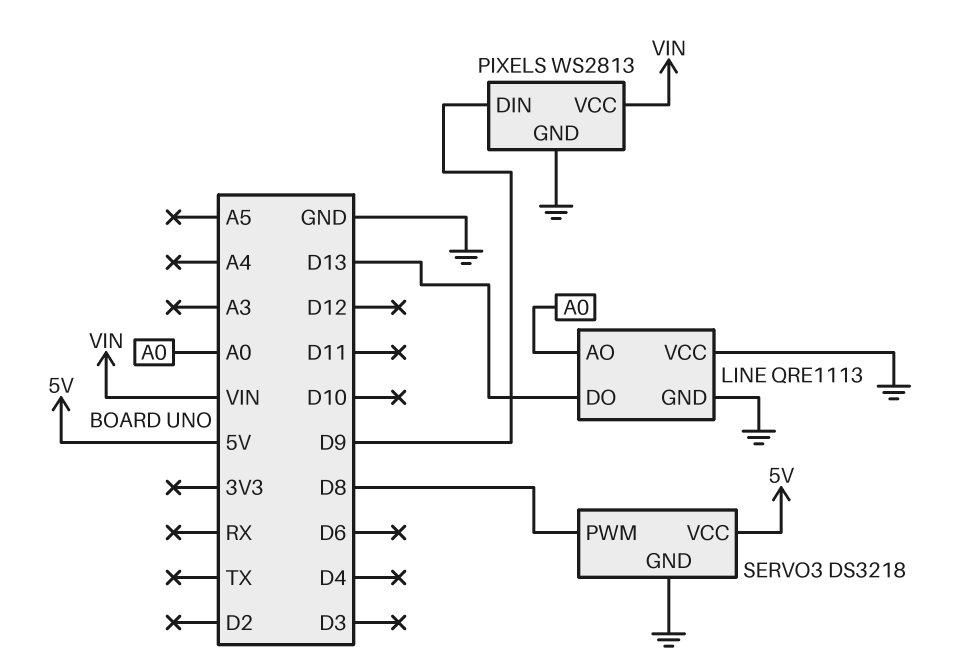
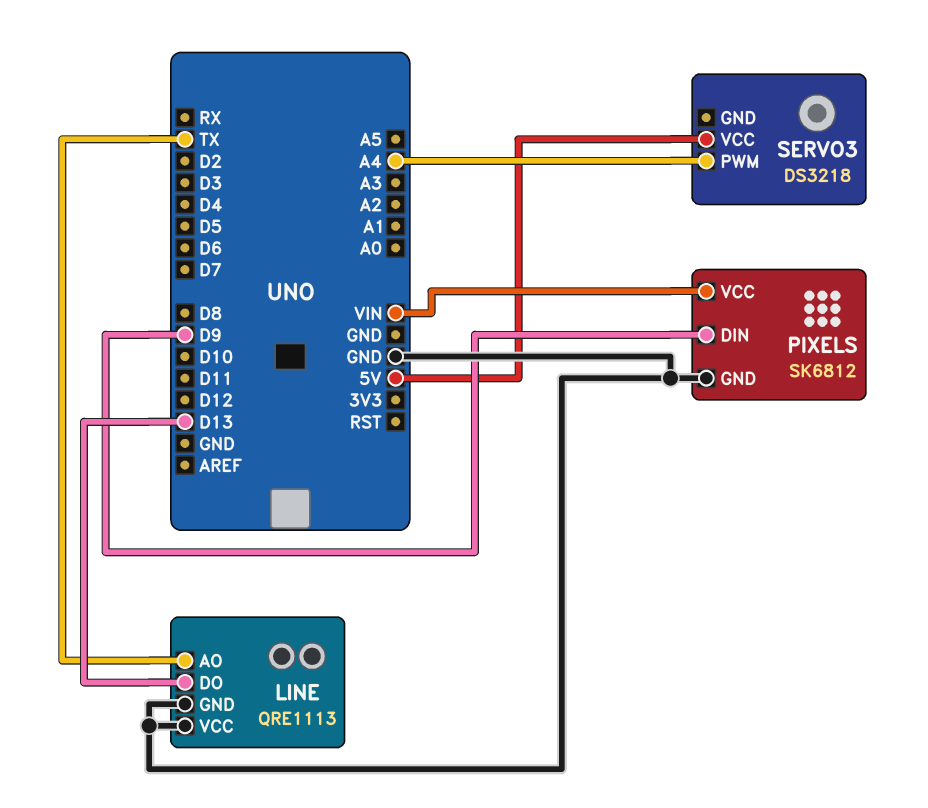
LINE pin AO: A0 -> TX
PIXELS: WS2813 -> SK6812
SERVO3 pin GND: GND -> none
SERVO3 pin PWM: D8 -> A4

